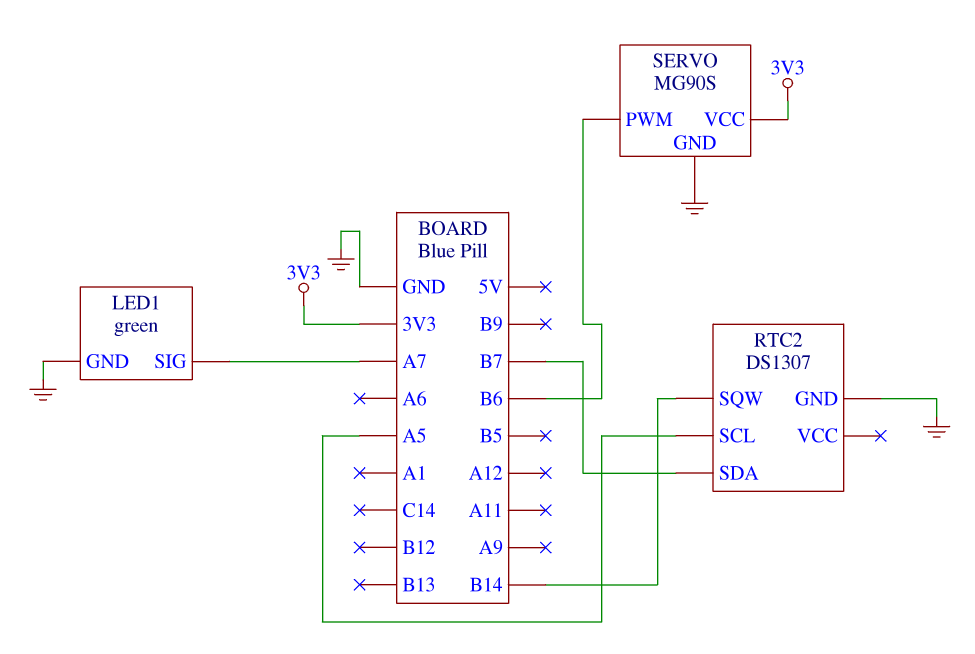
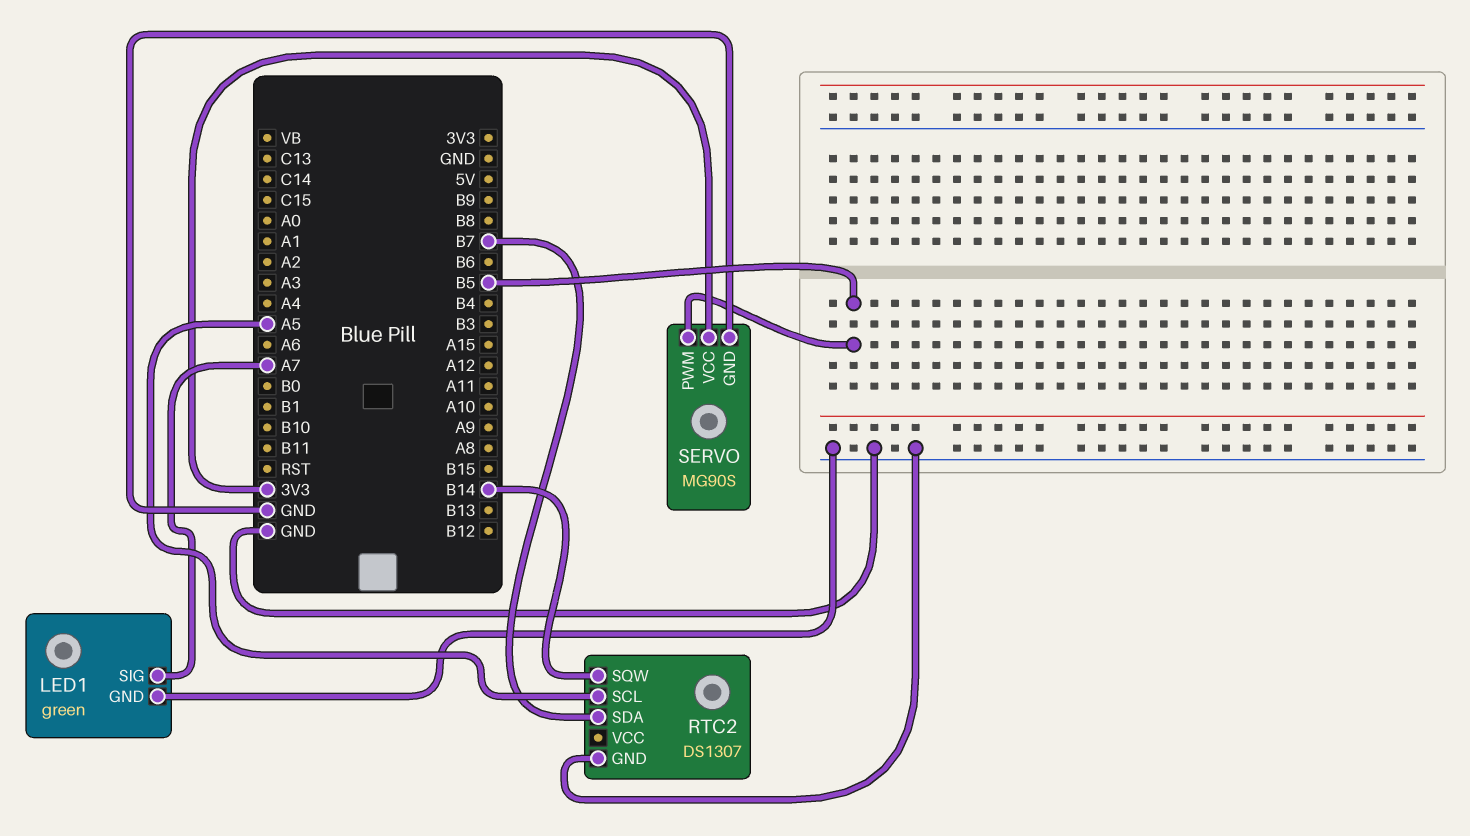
SERVO pin PWM: B6 -> B5

